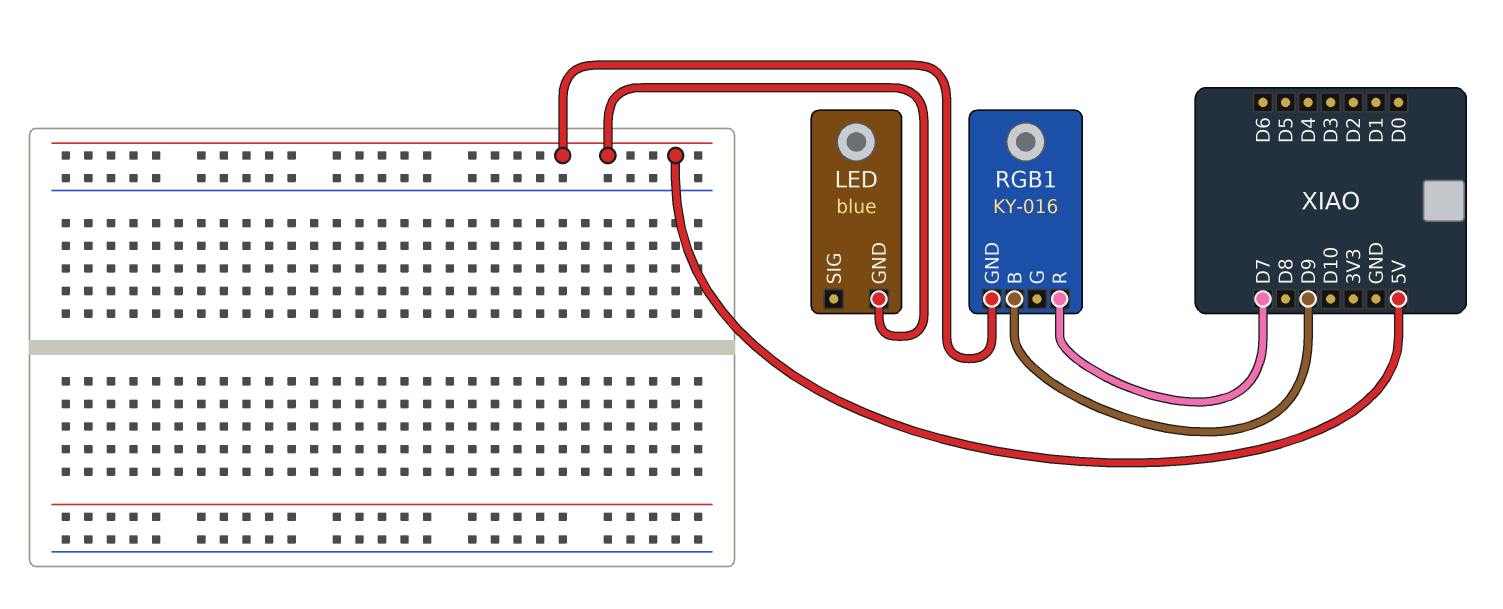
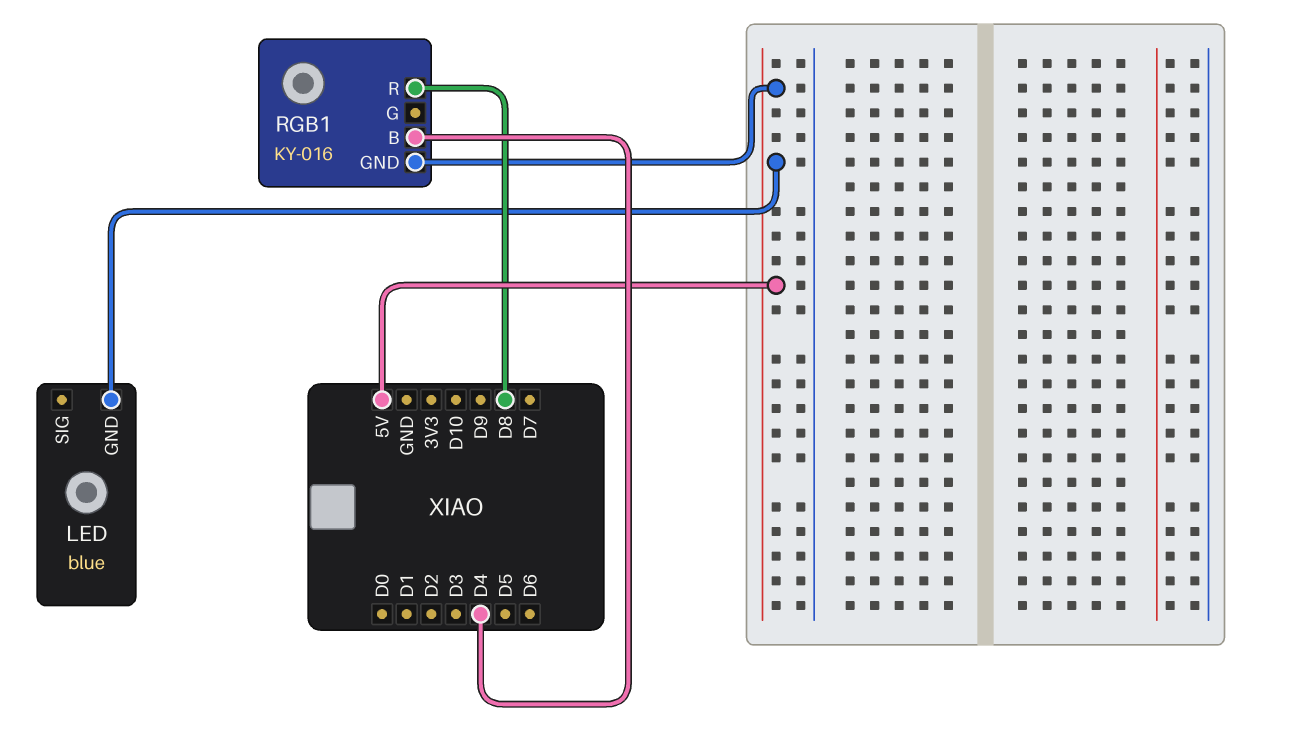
RGB1 pin B: D9 -> D4
RGB1 pin R: D7 -> D8

